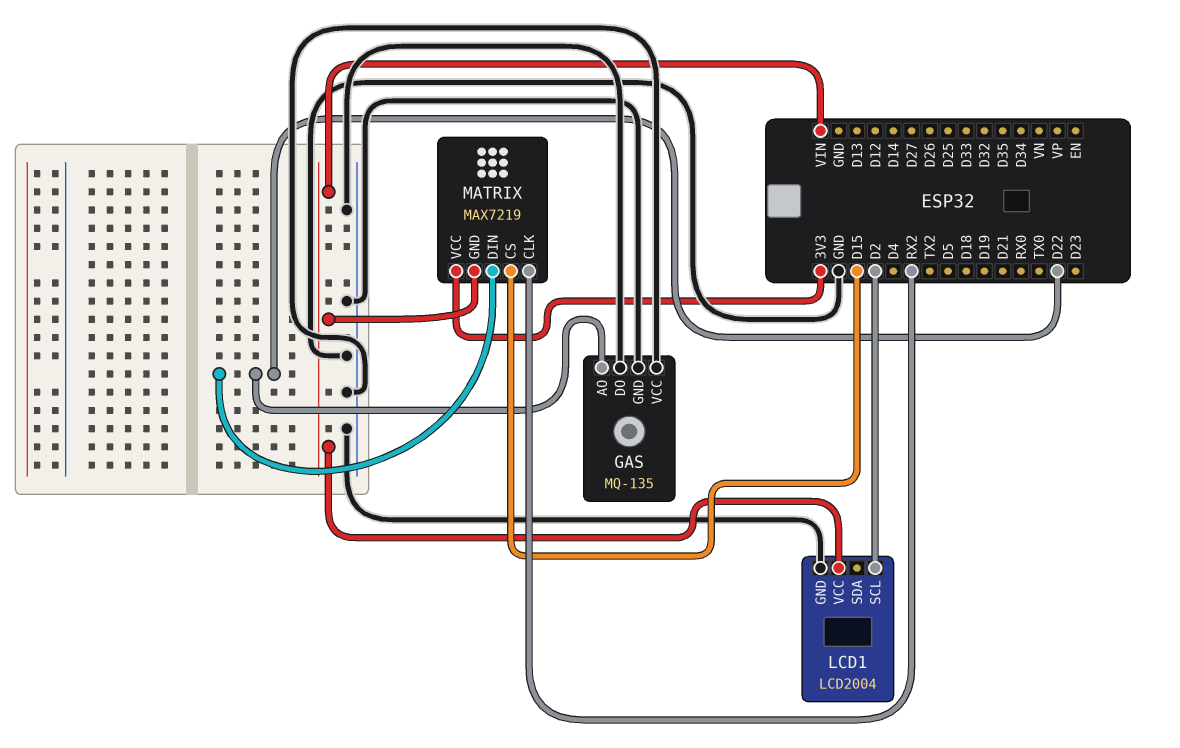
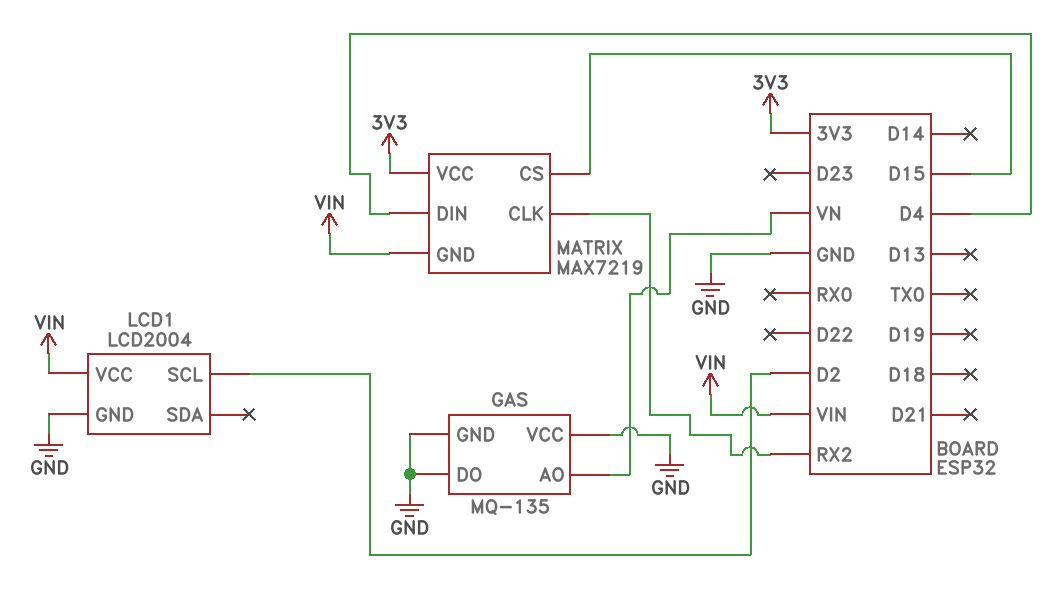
GAS pin AO: D22 -> VN
MATRIX pin DIN: D22 -> D4

